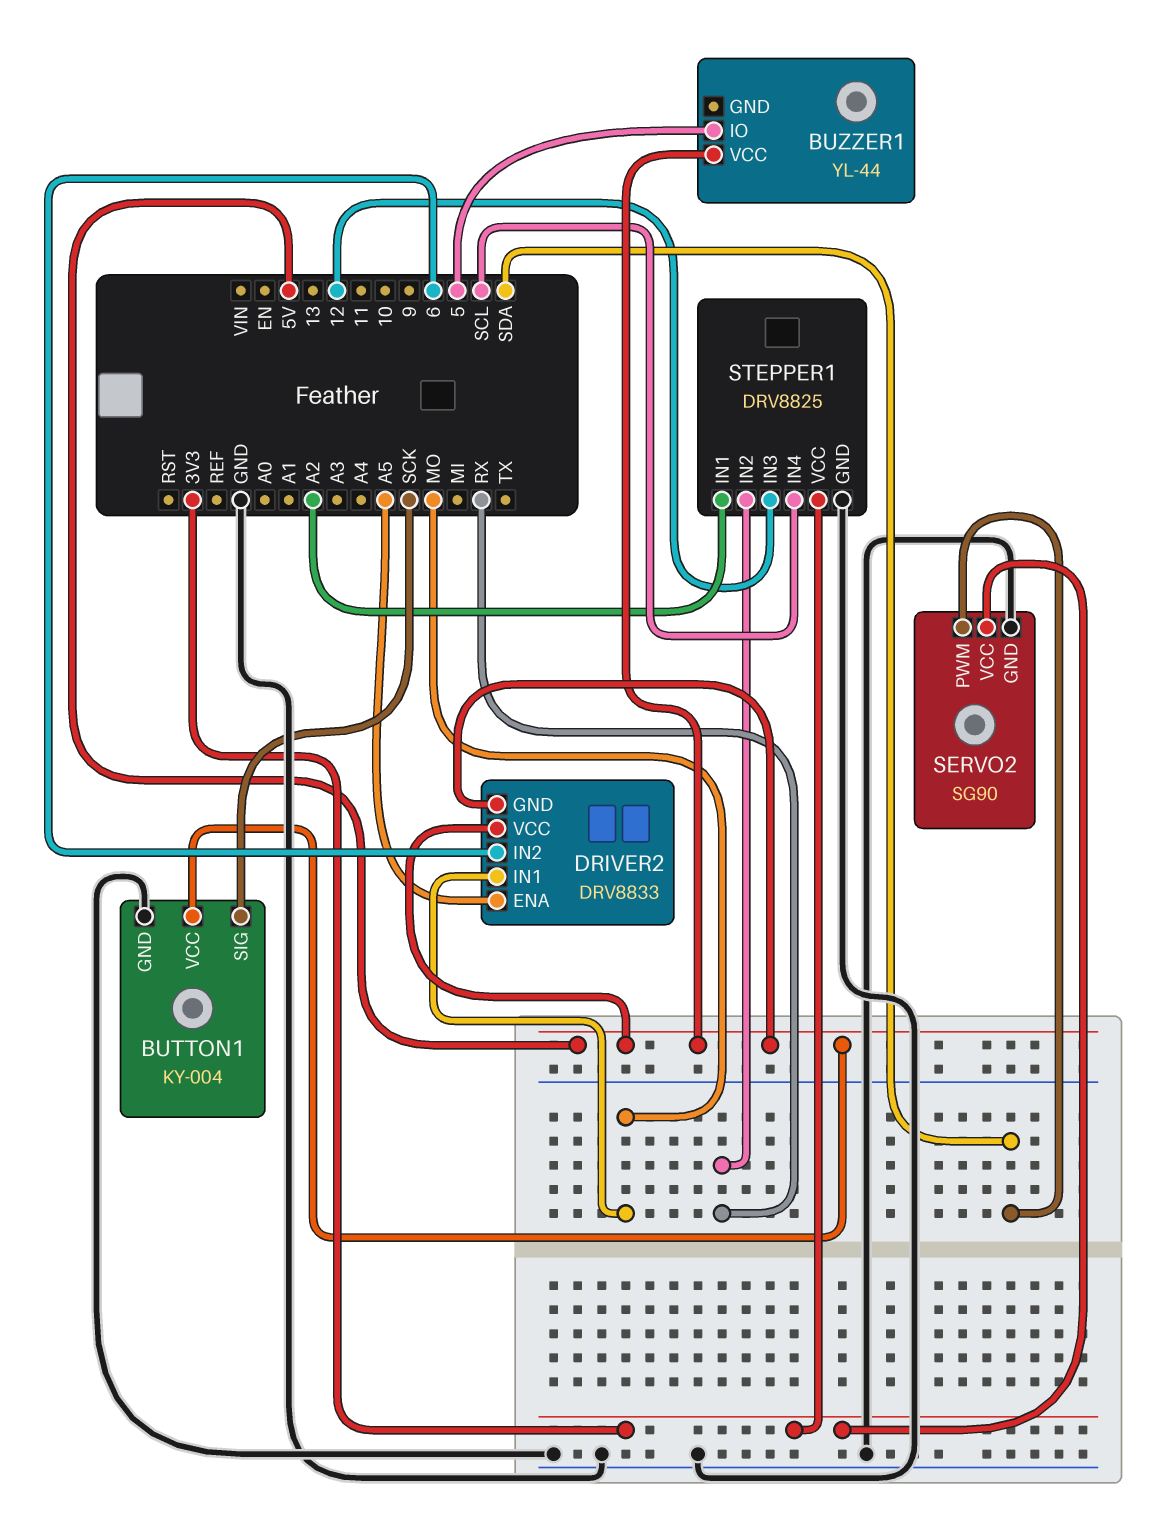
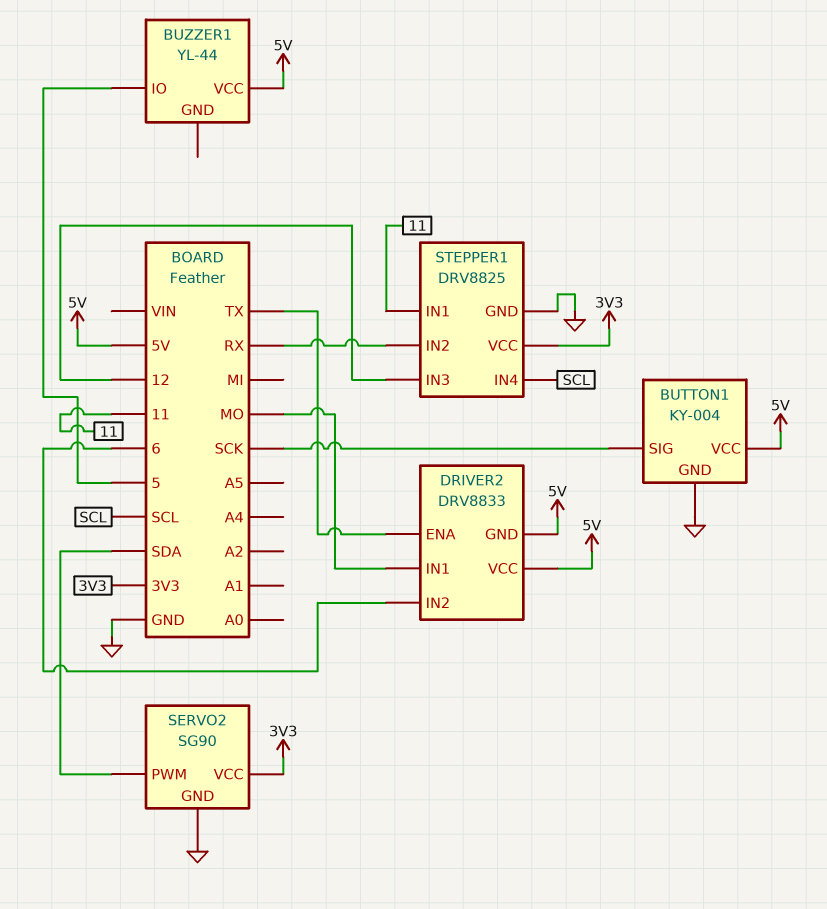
DRIVER2 pin ENA: A5 -> TX
STEPPER1 pin IN1: A2 -> 11

